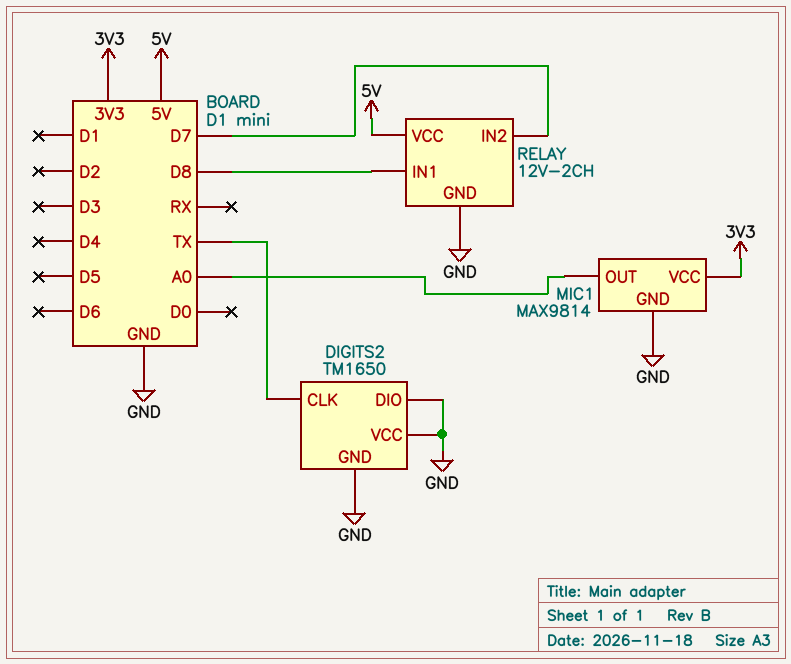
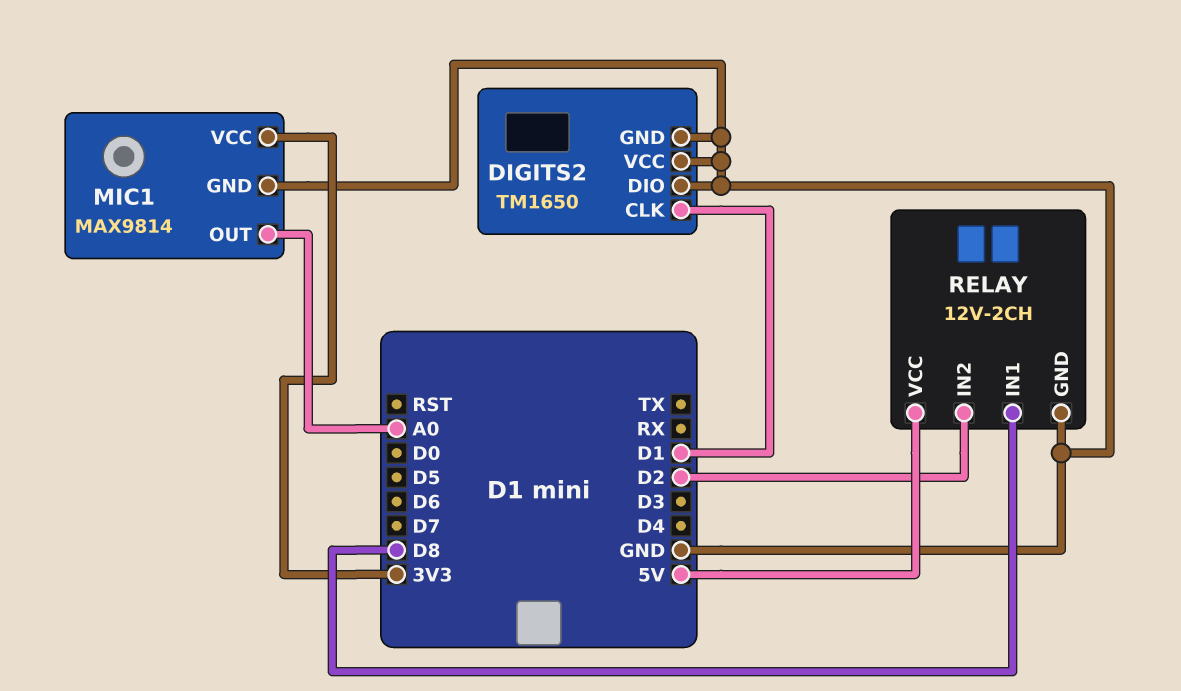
DIGITS2 pin CLK: TX -> D1
RELAY pin IN2: D7 -> D2

